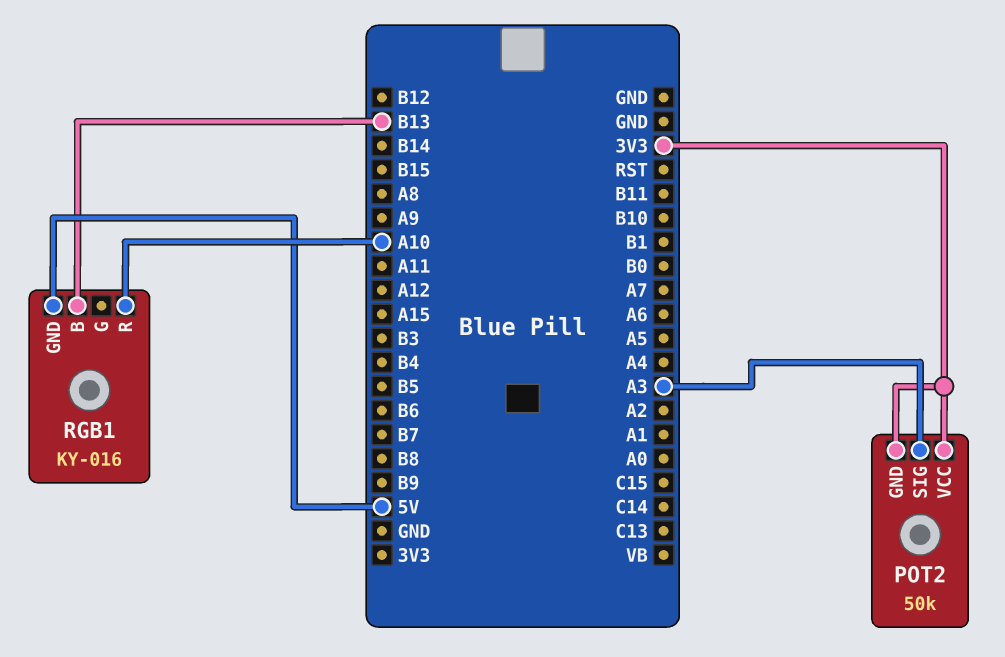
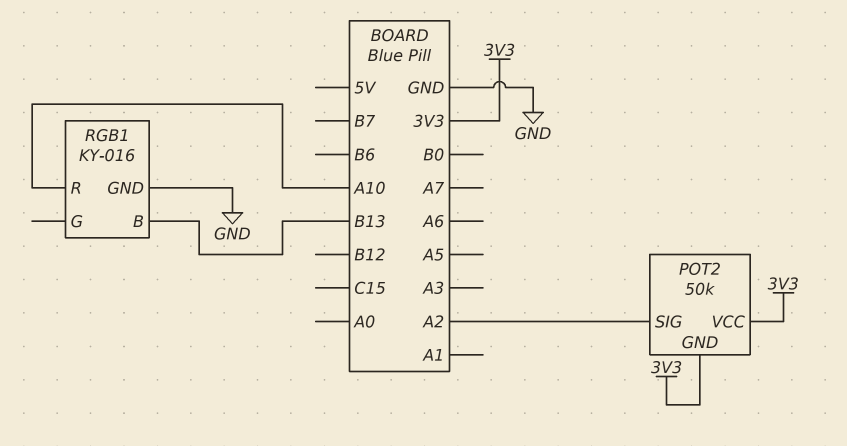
POT2 pin SIG: A3 -> A2
RGB1 pin GND: 5V -> GND

